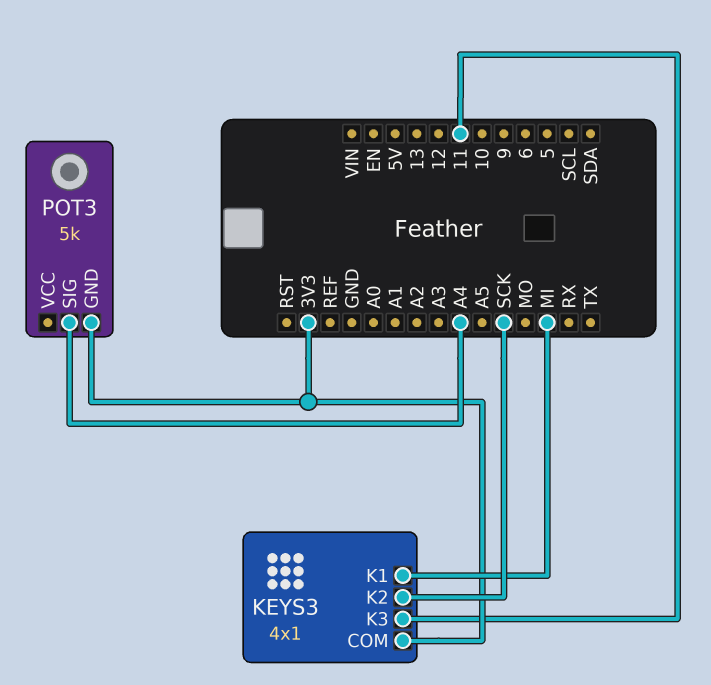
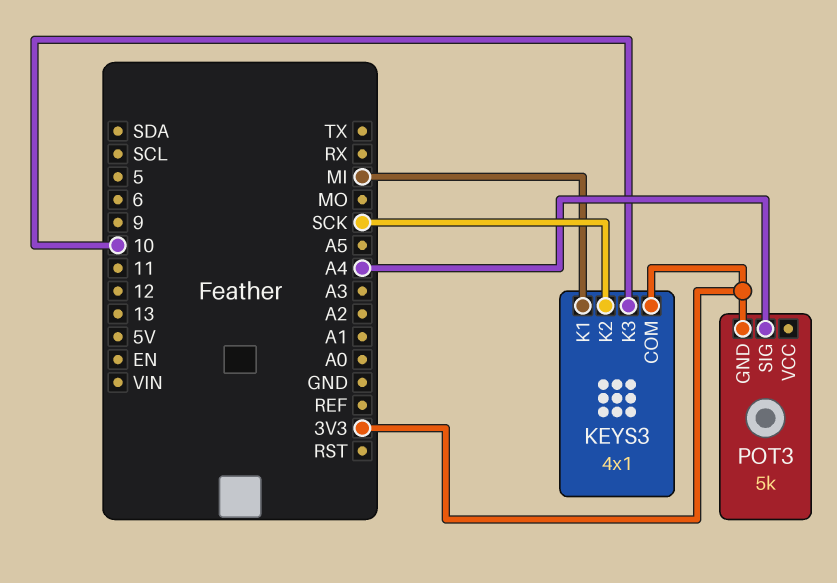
KEYS3 pin K3: 11 -> 10

